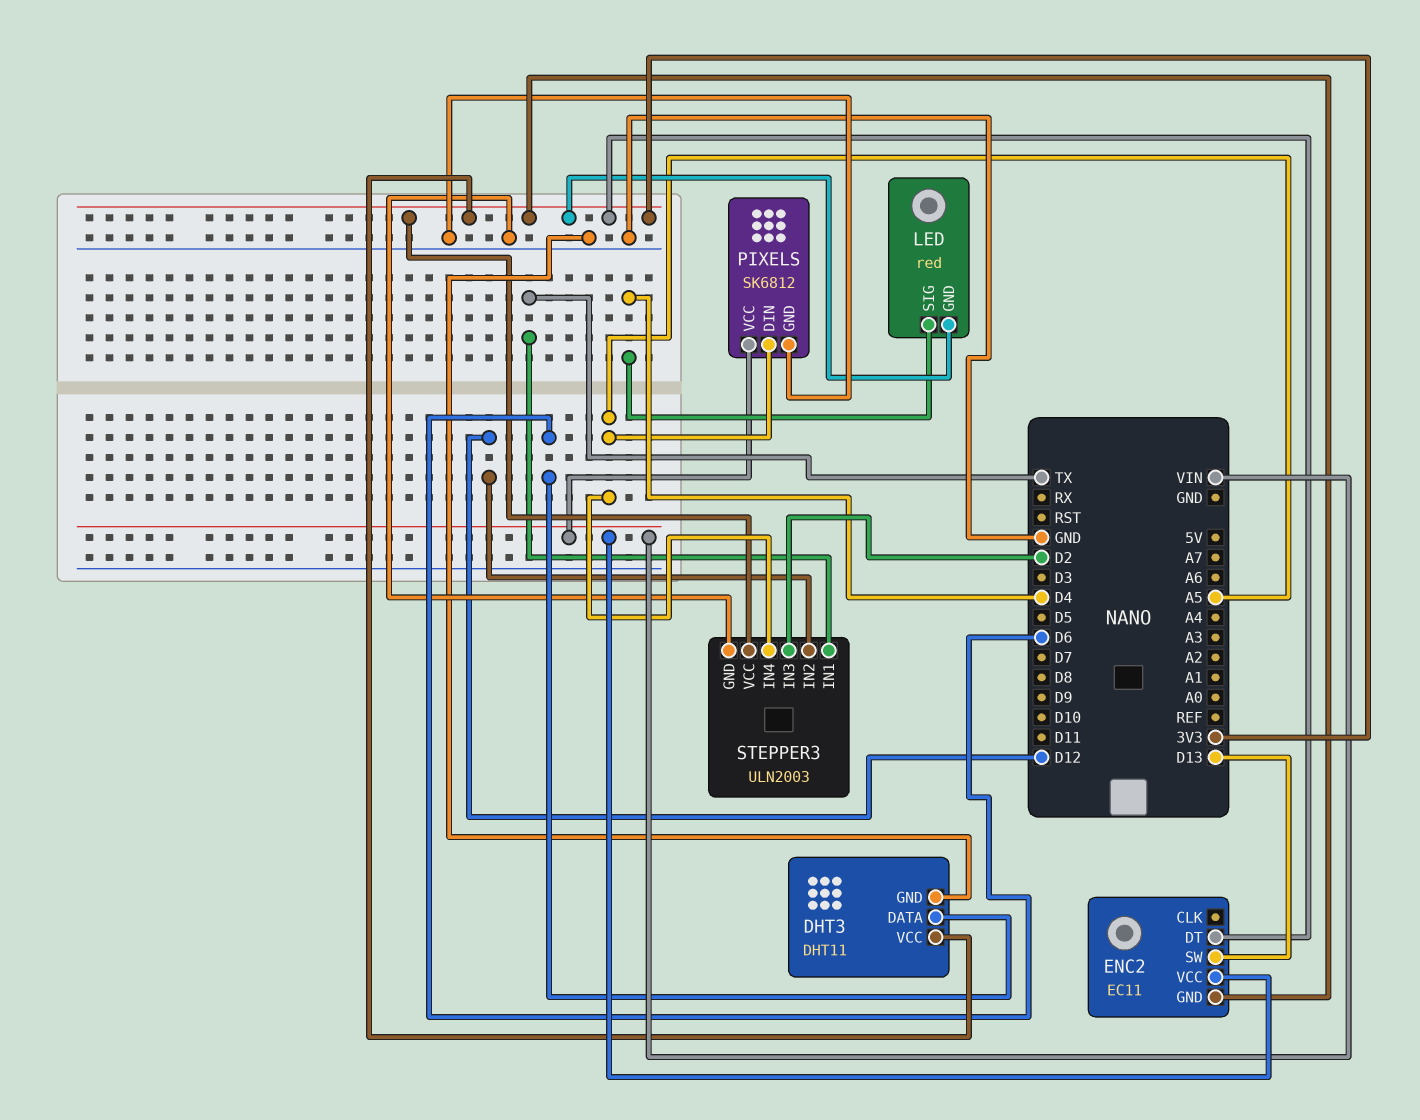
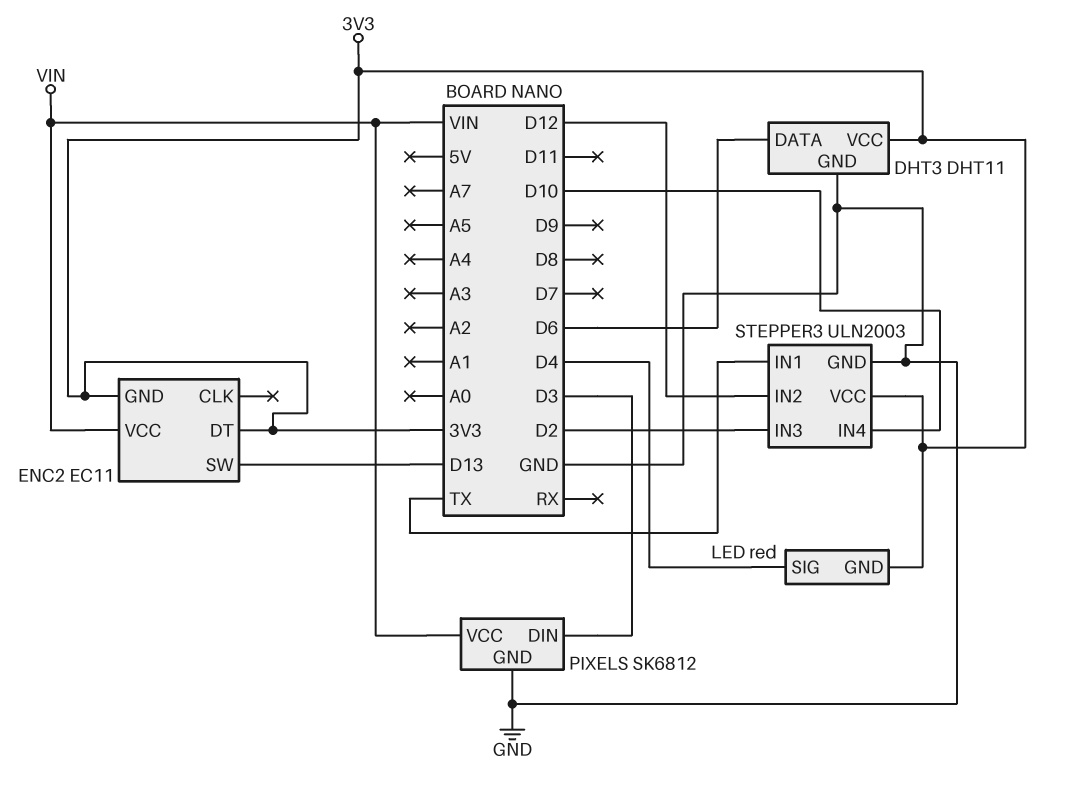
PIXELS pin DIN: A5 -> D3
STEPPER3 pin IN4: A5 -> D10

